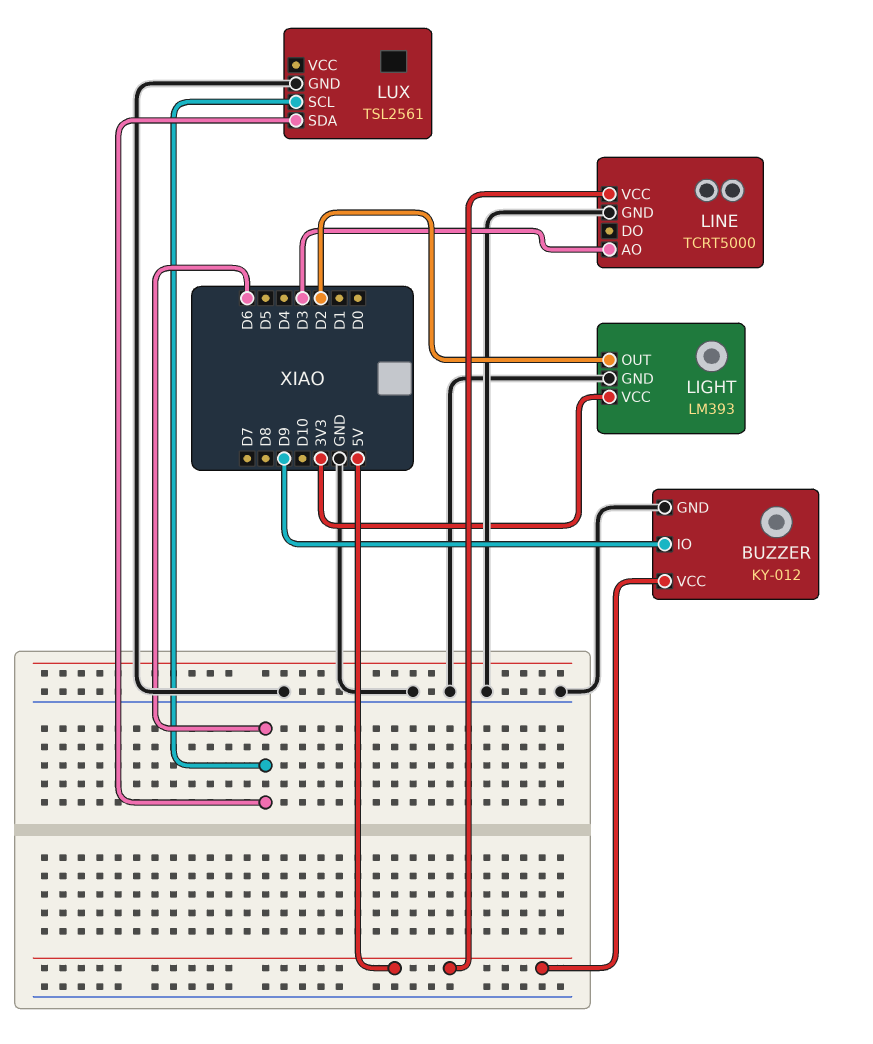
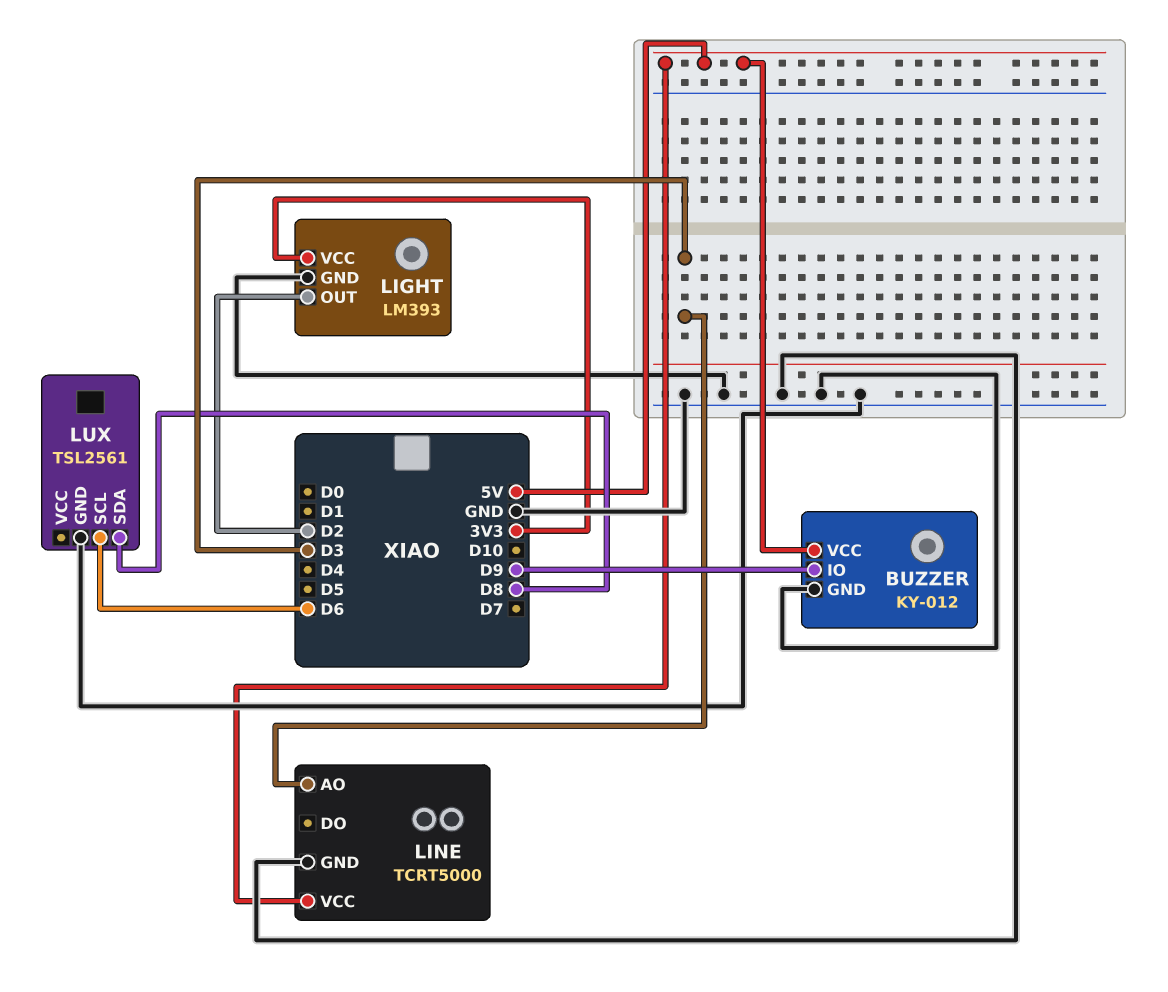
LUX pin SDA: D6 -> D8

